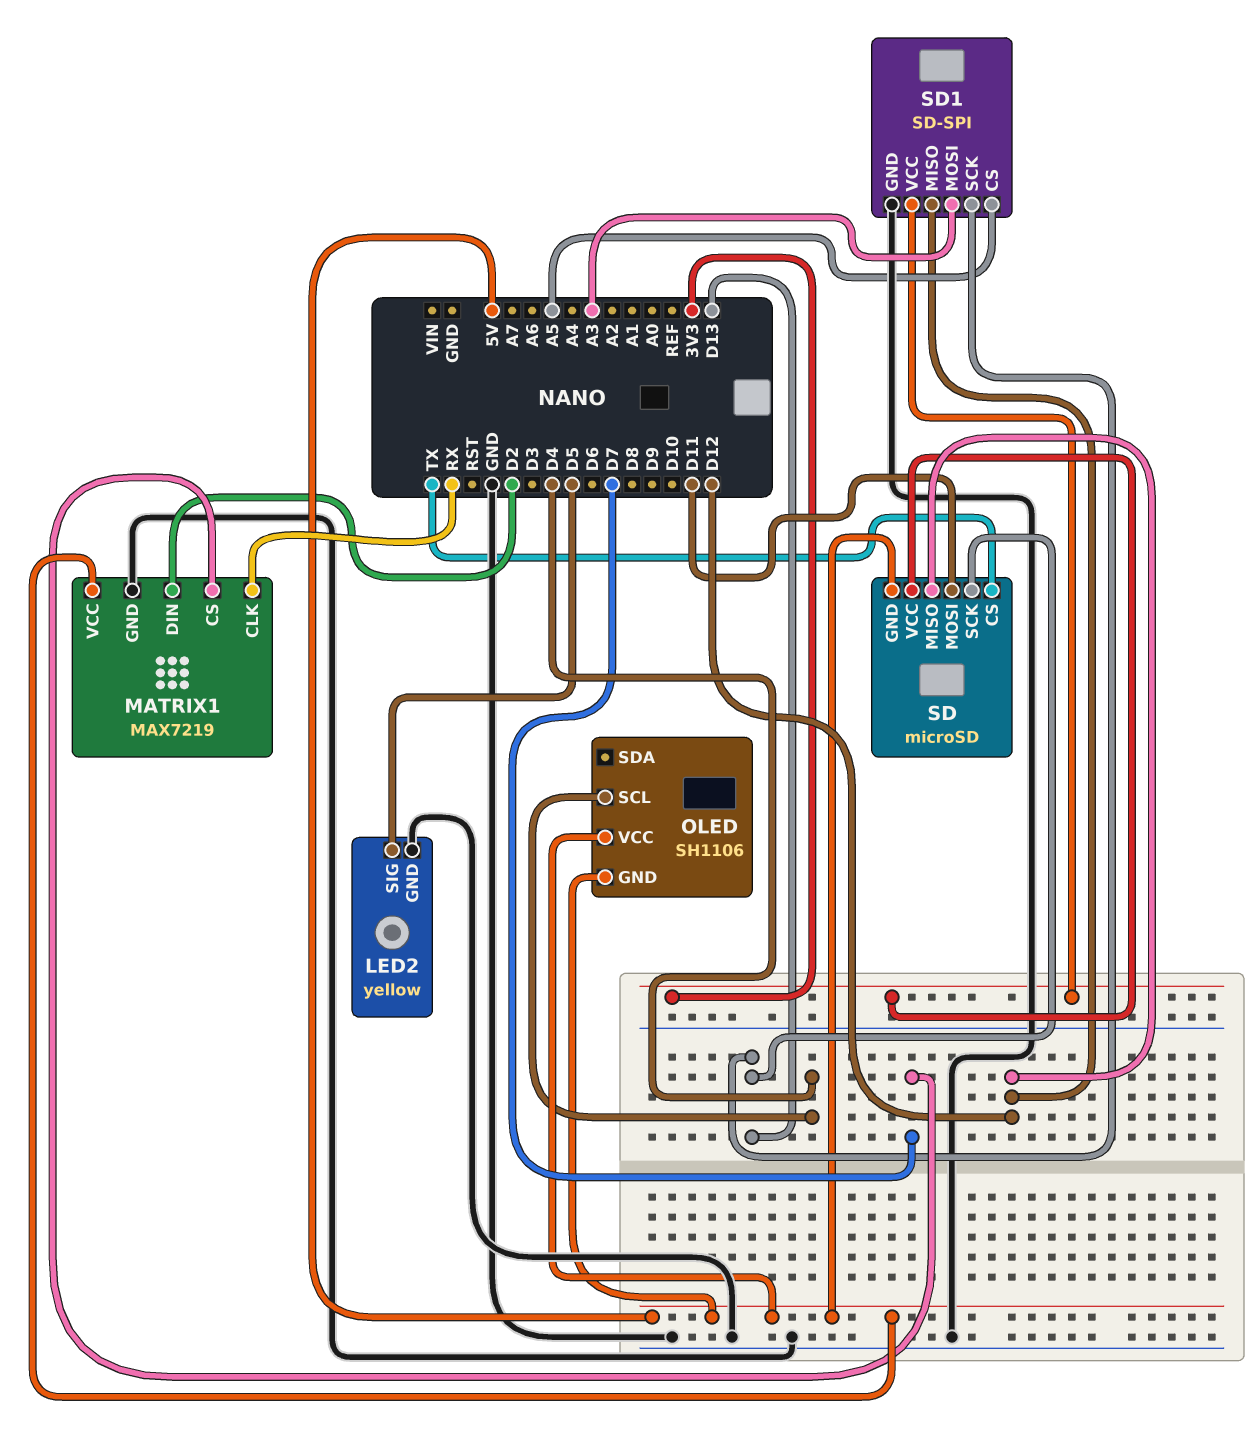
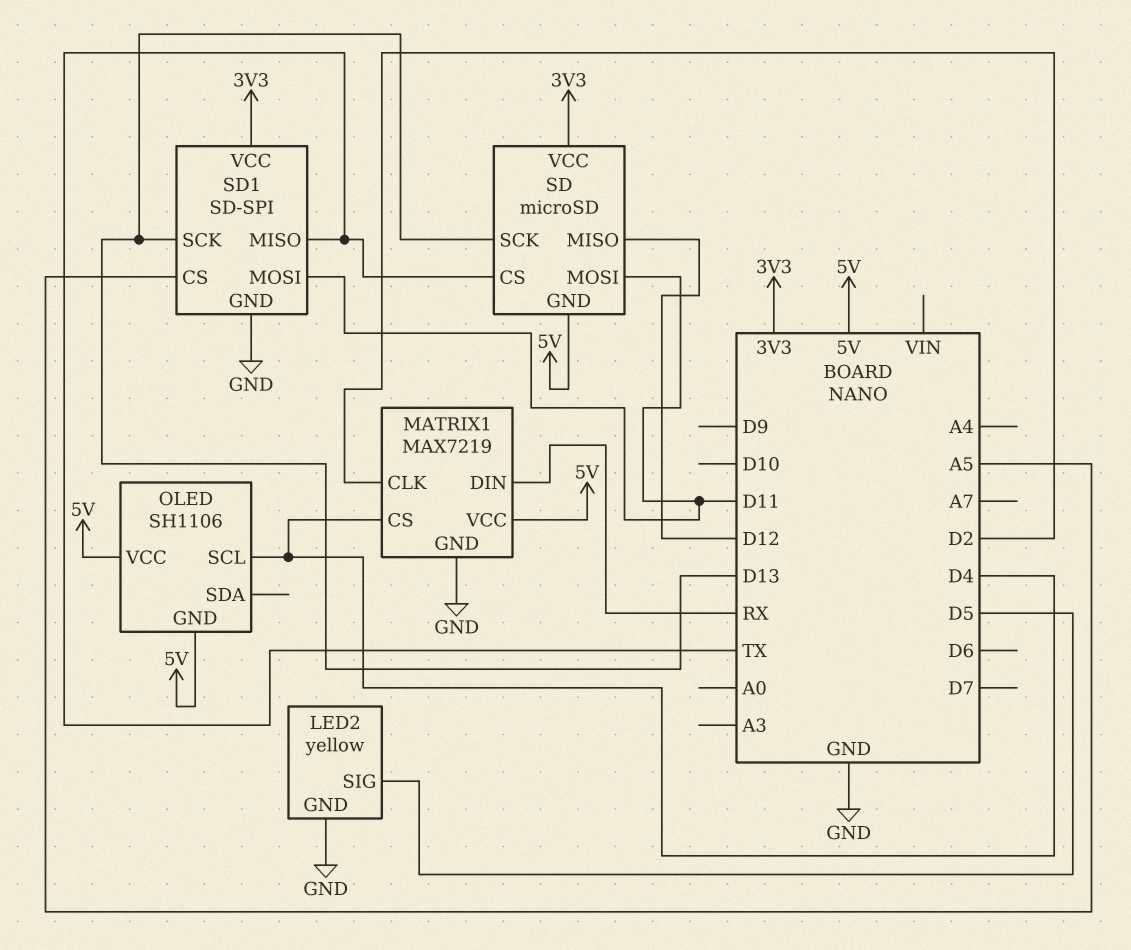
MATRIX1 pin CLK: RX -> D2
MATRIX1 pin CS: D7 -> D4
MATRIX1 pin DIN: D2 -> RX
SD1 pin MISO: D12 -> TX
SD1 pin MOSI: A3 -> D11

